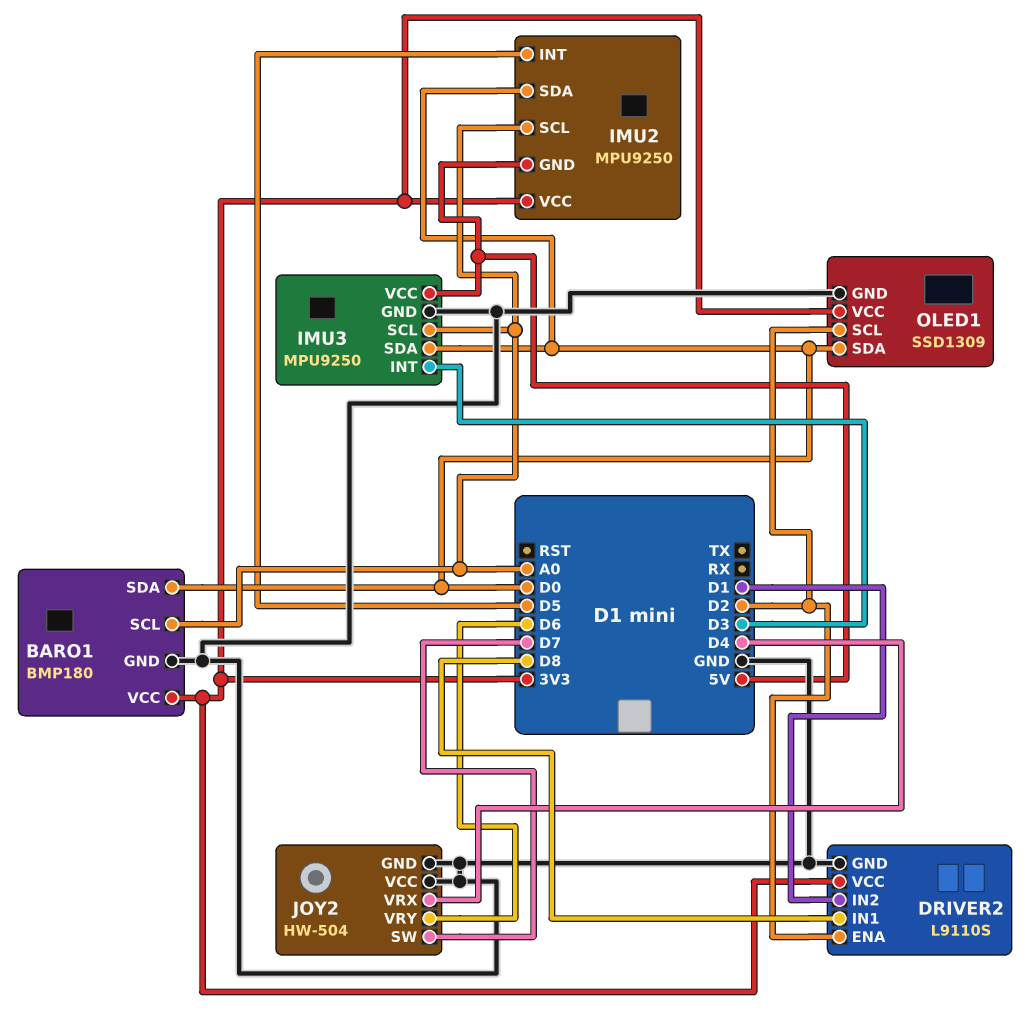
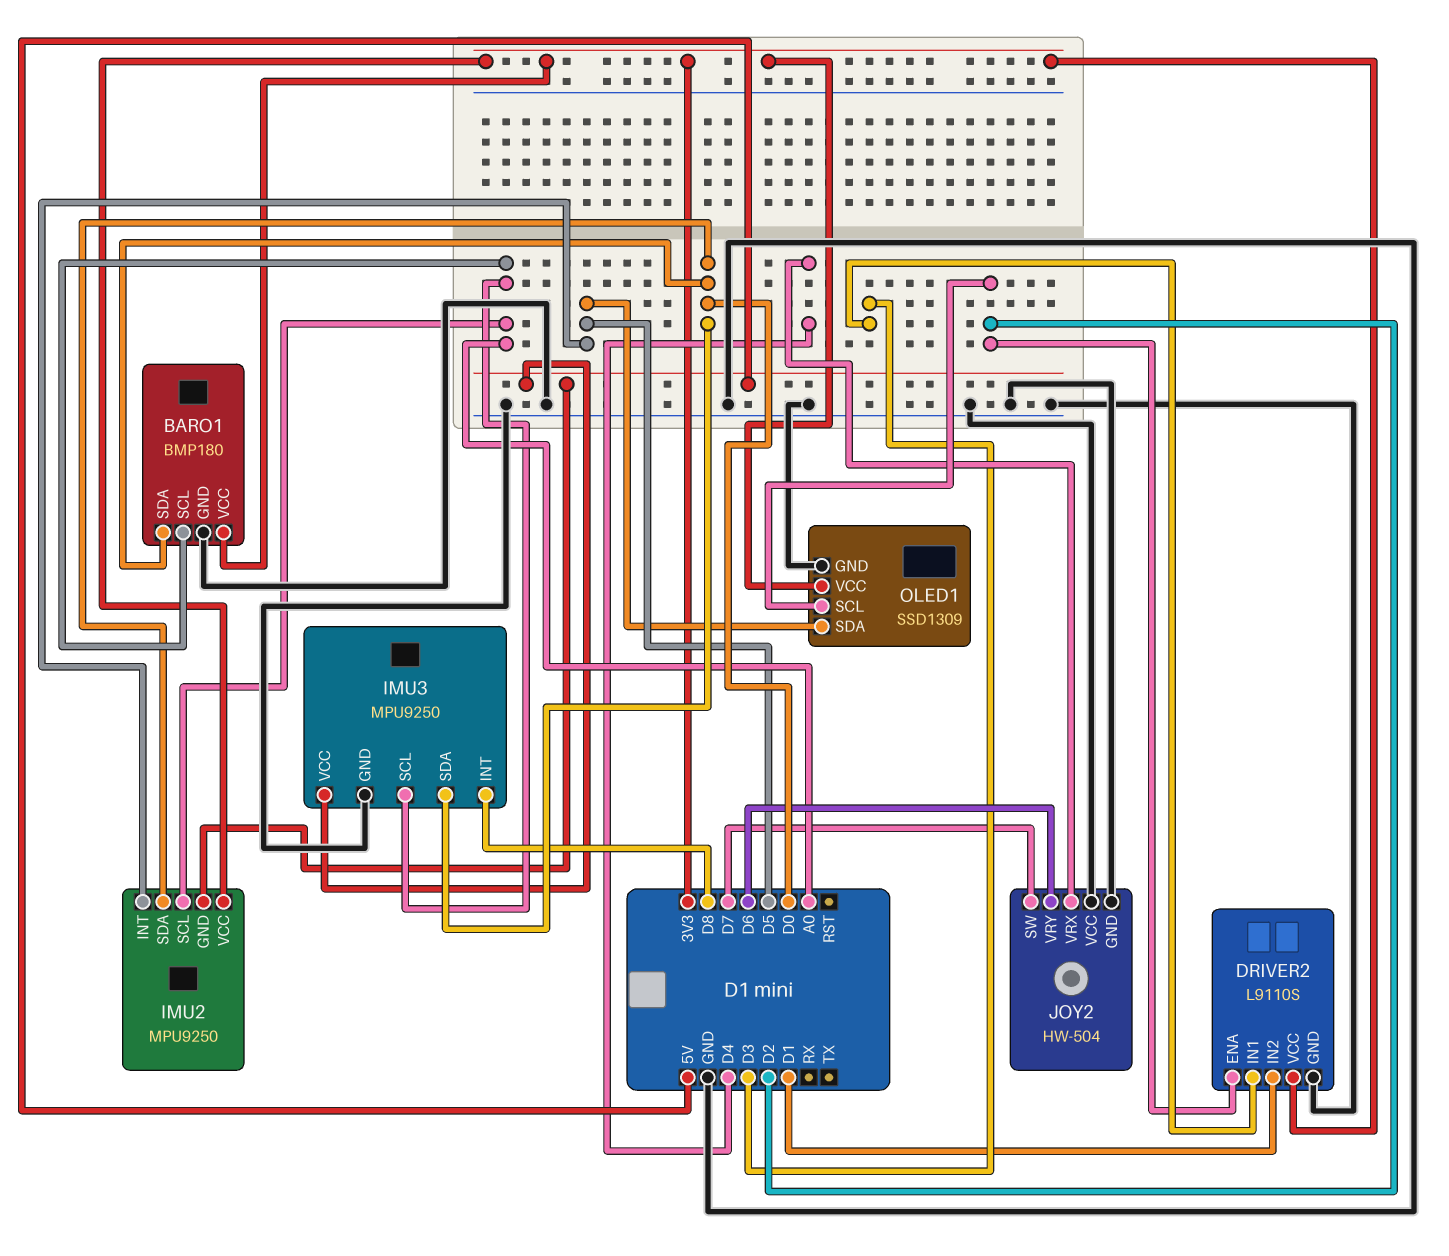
DRIVER2 pin IN1: D8 -> D3
IMU3 pin INT: D3 -> D8
OLED1 pin SDA: D0 -> D5

